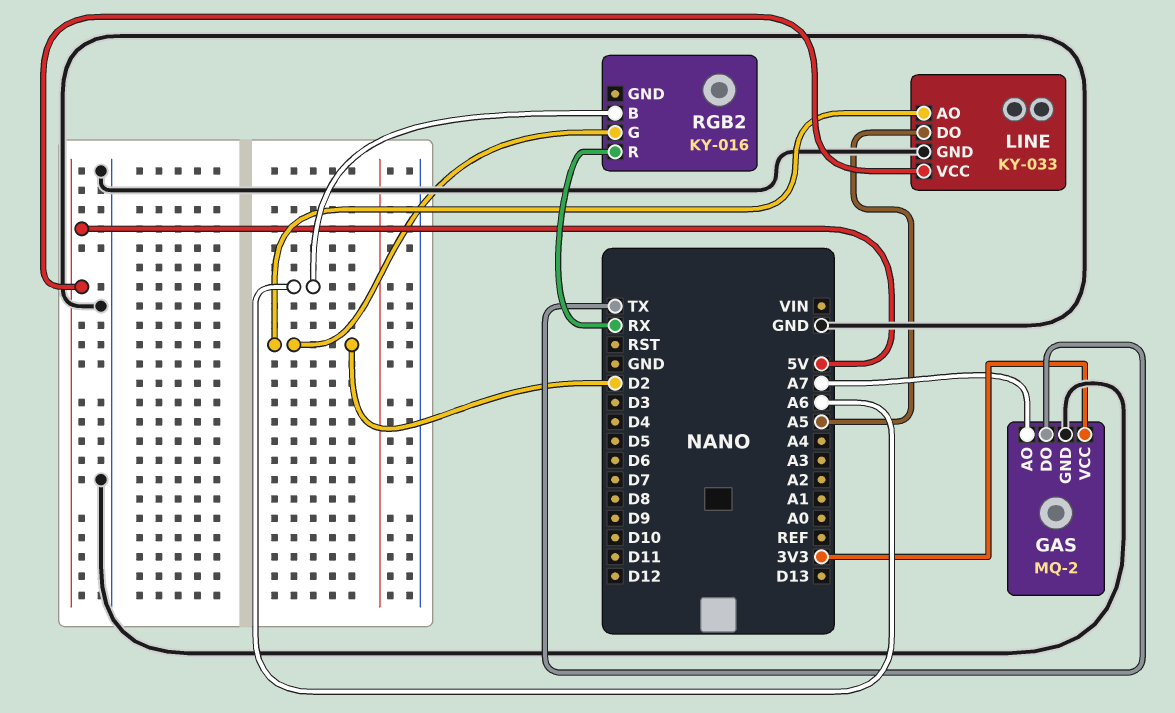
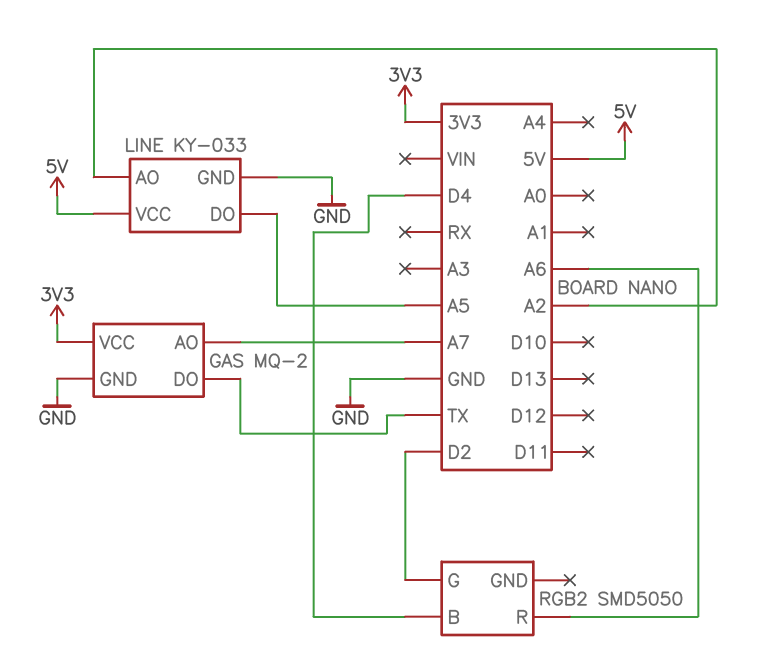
LINE pin AO: D2 -> A2
RGB2: KY-016 -> SMD5050
RGB2 pin B: A6 -> D4
RGB2 pin R: RX -> A6

